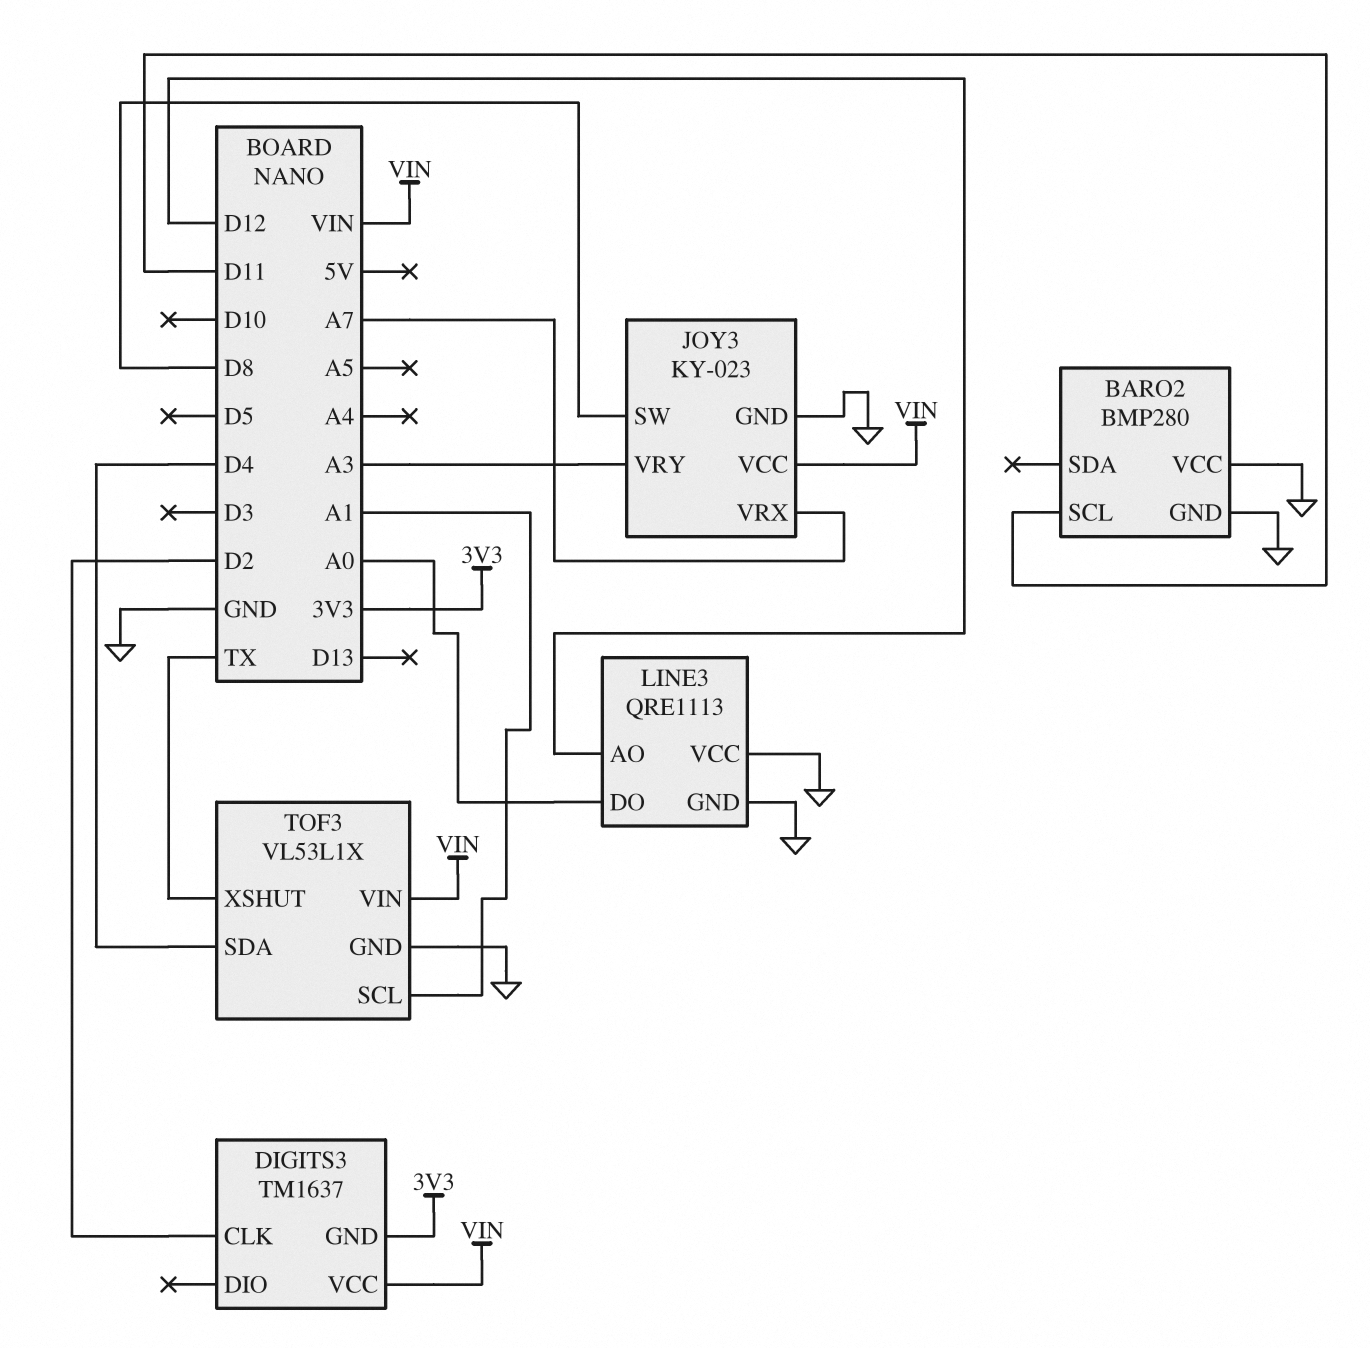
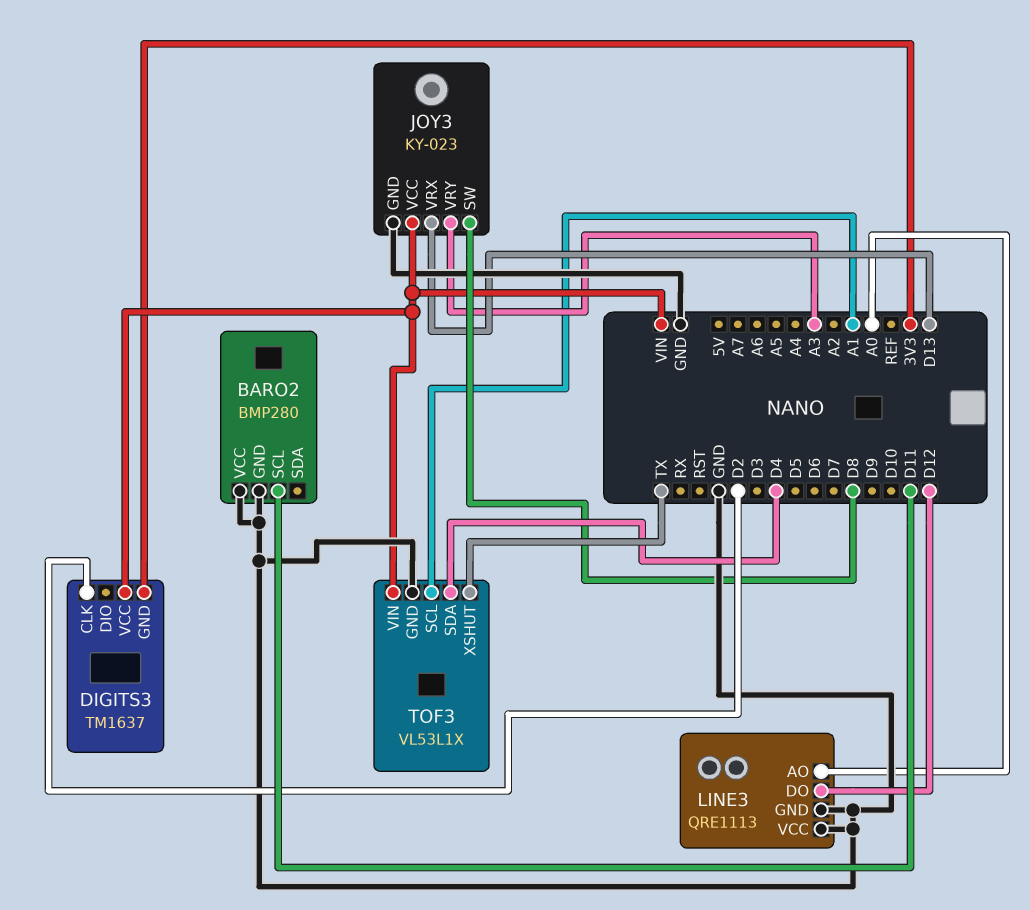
JOY3 pin VRX: A7 -> D13
LINE3 pin AO: D12 -> A0
LINE3 pin DO: A0 -> D12

